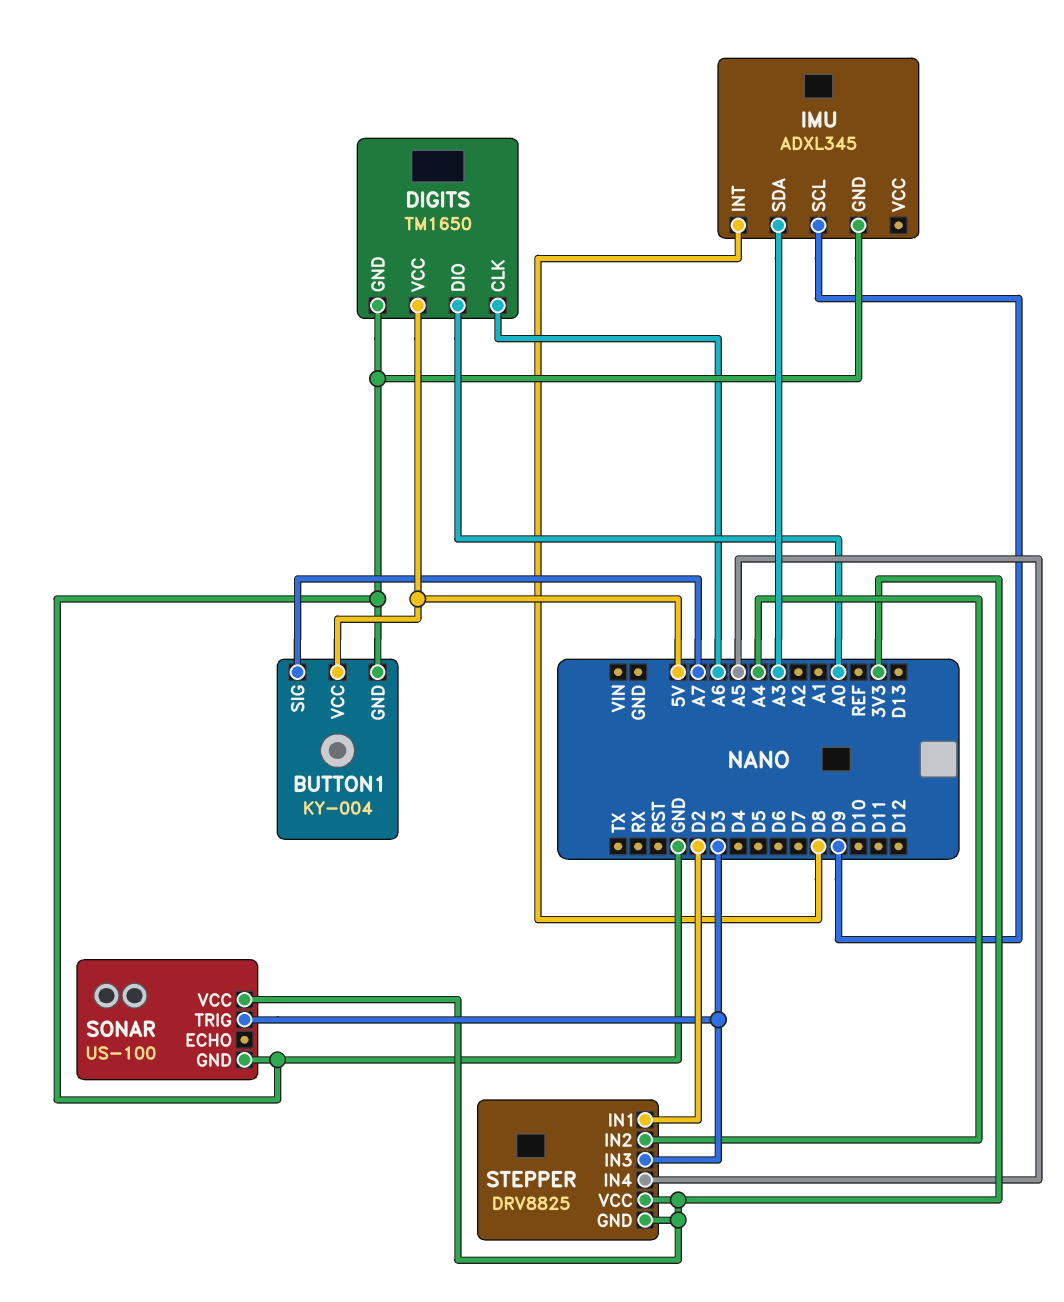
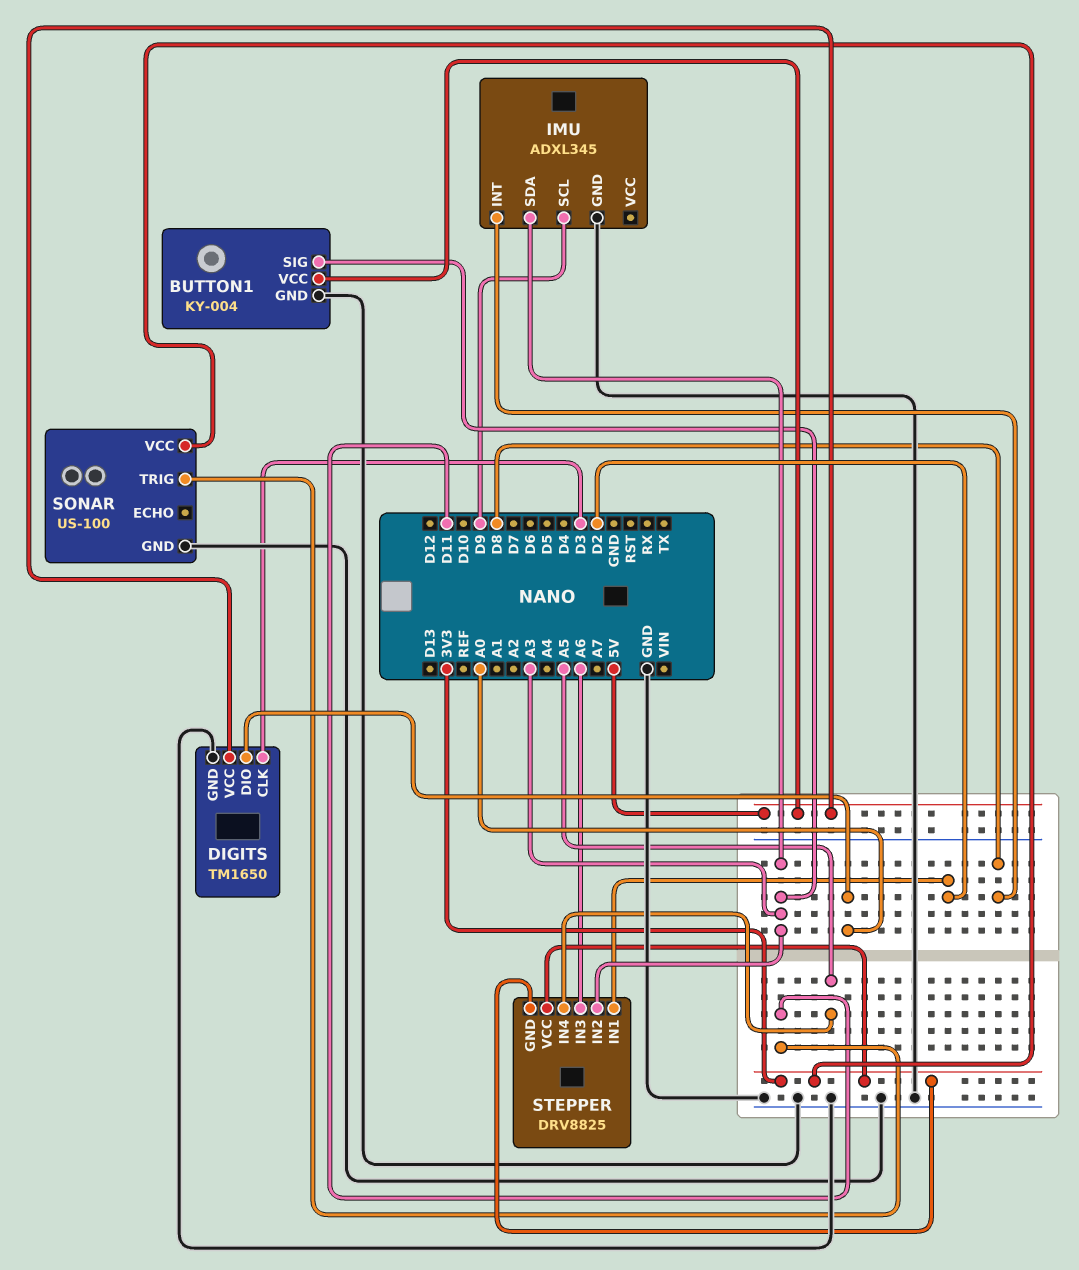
BUTTON1 pin SIG: A7 -> A3
DIGITS pin CLK: A6 -> D3
SONAR pin TRIG: D3 -> D11
STEPPER pin IN2: A4 -> A3
STEPPER pin IN3: D3 -> A6

